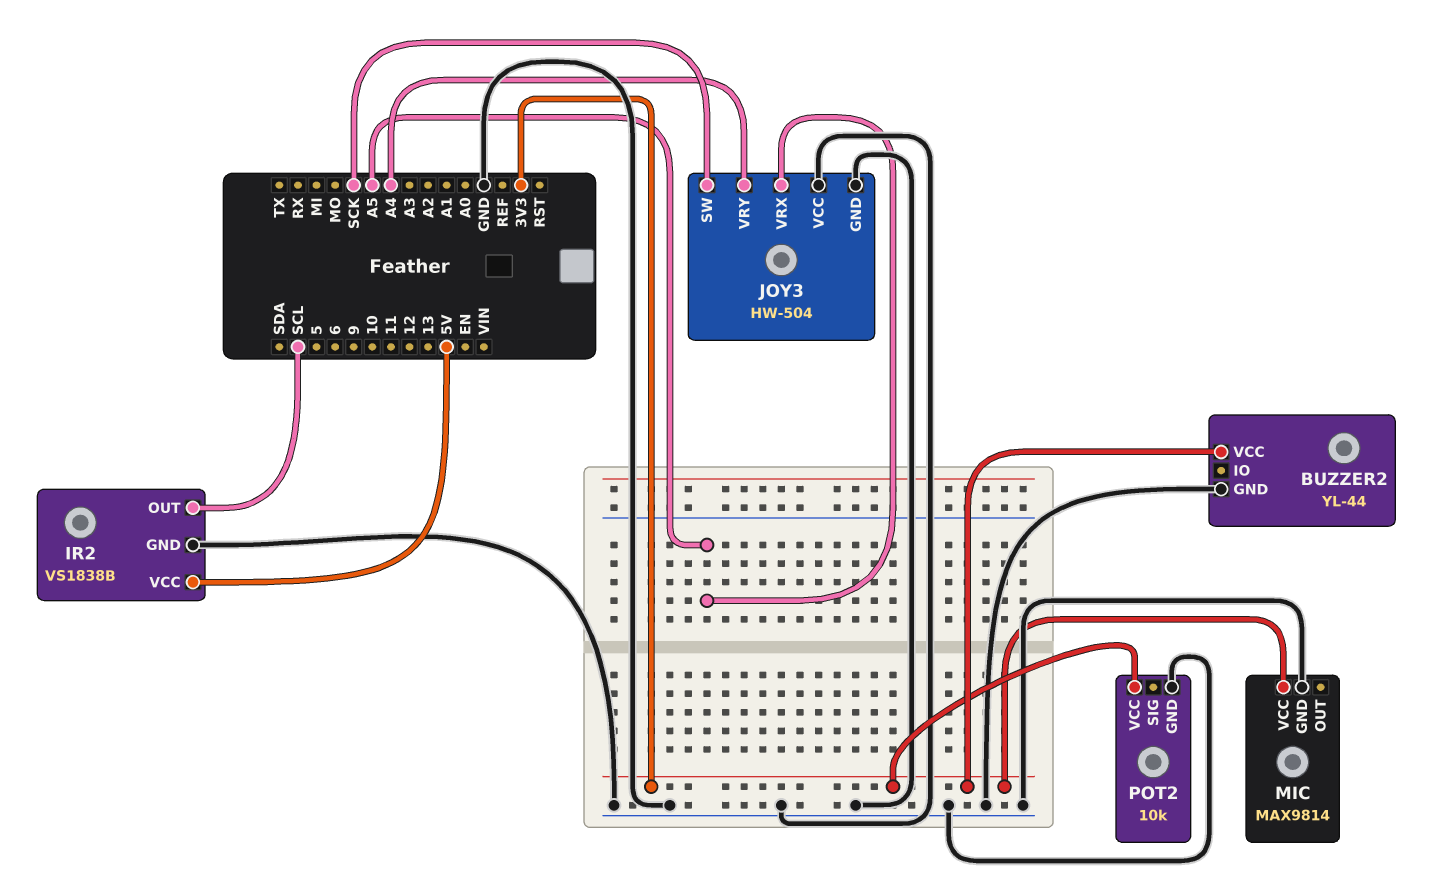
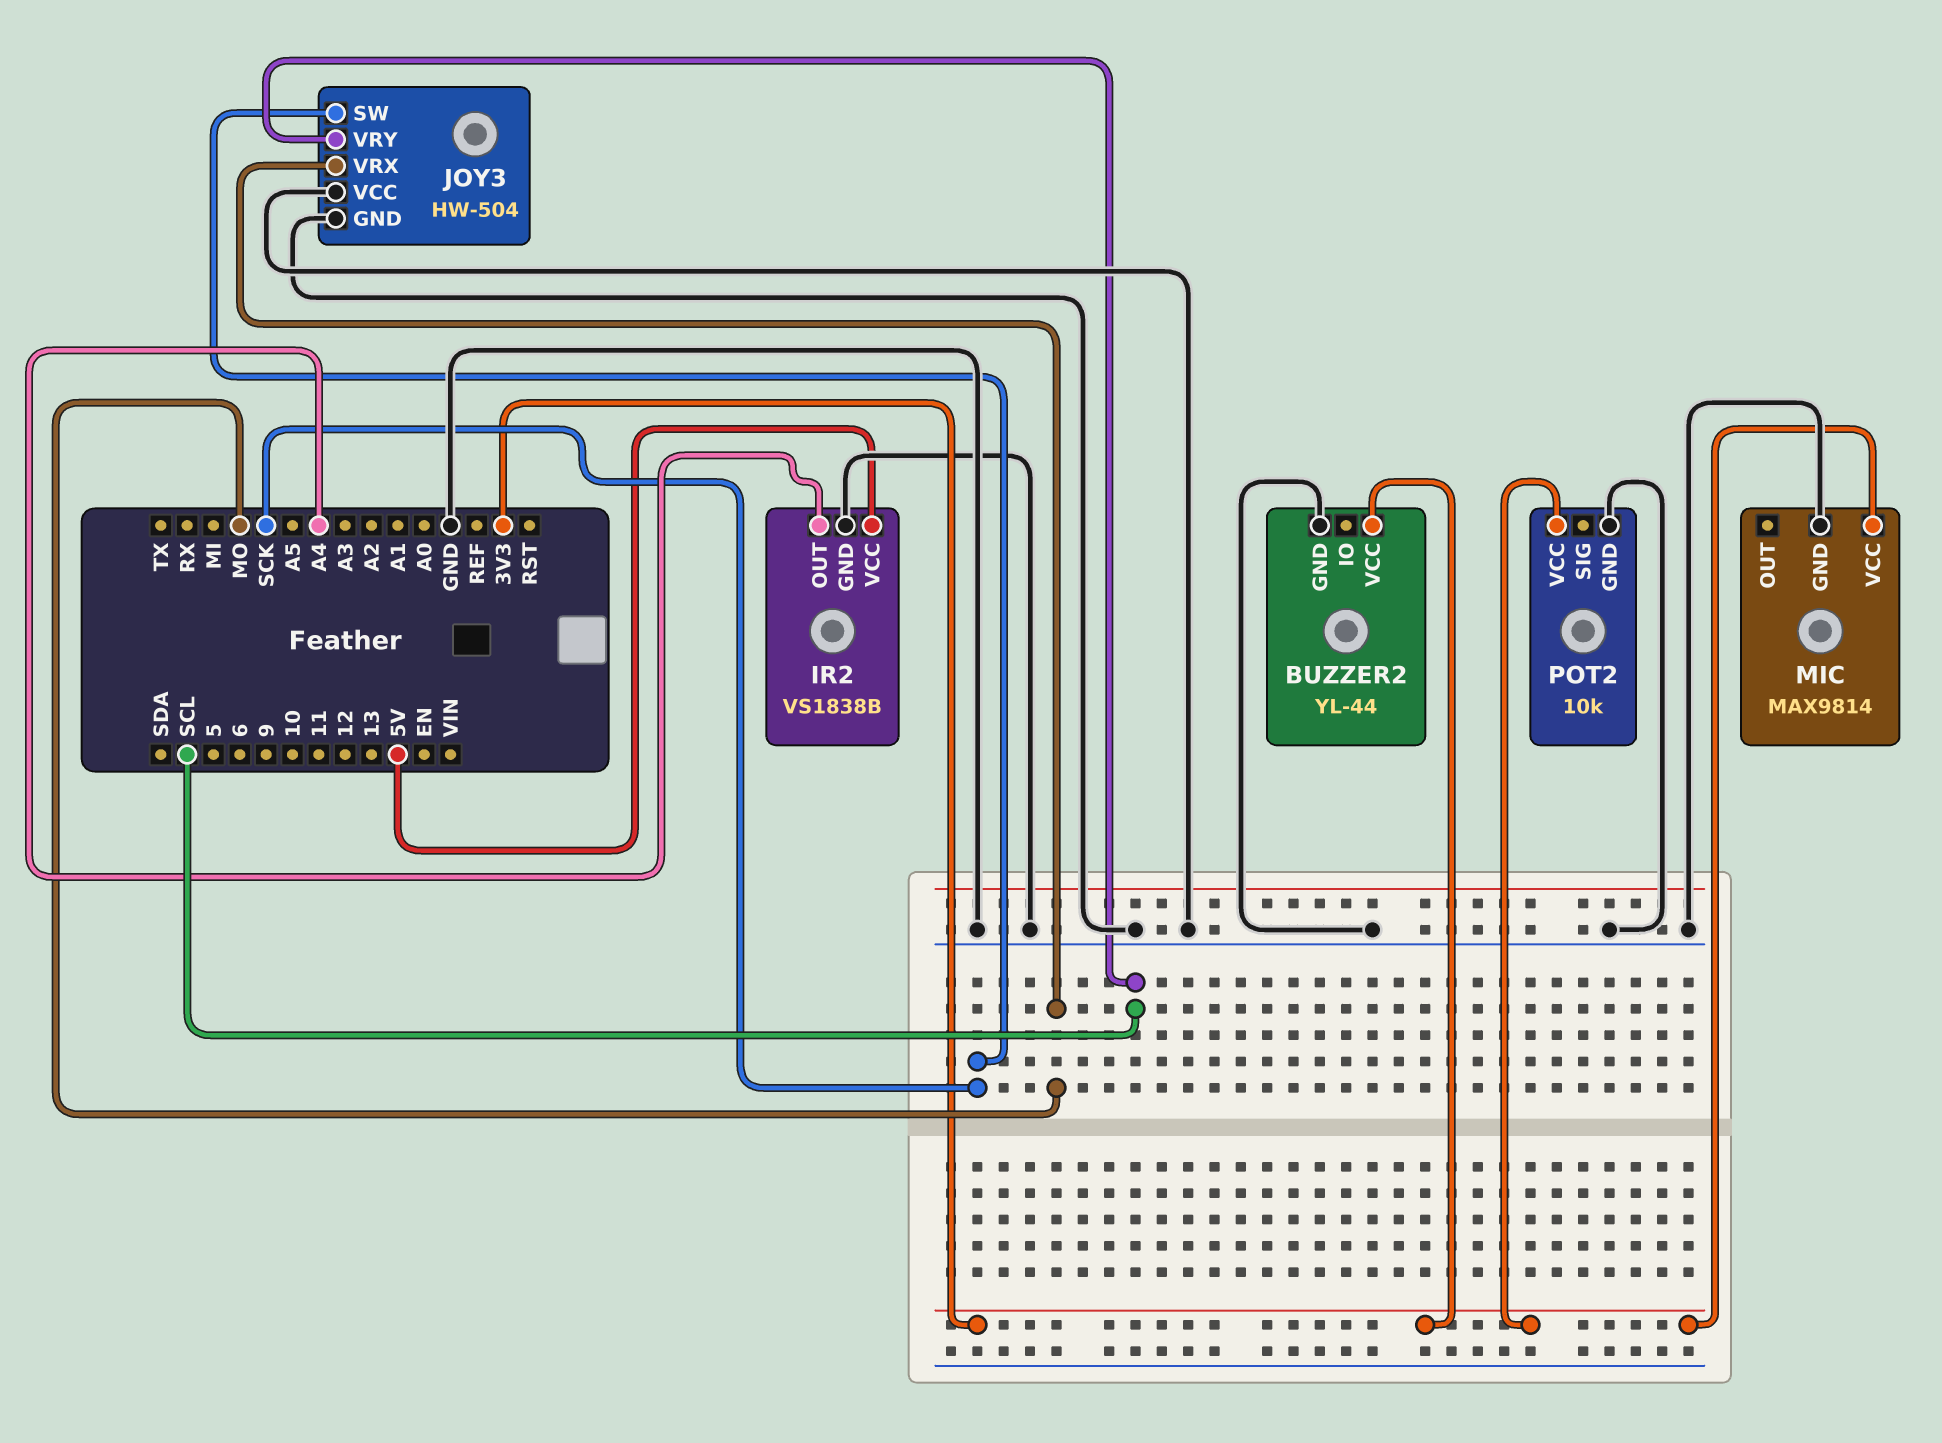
IR2 pin OUT: SCL -> A4
JOY3 pin VRX: A5 -> MO
JOY3 pin VRY: A4 -> SCL

